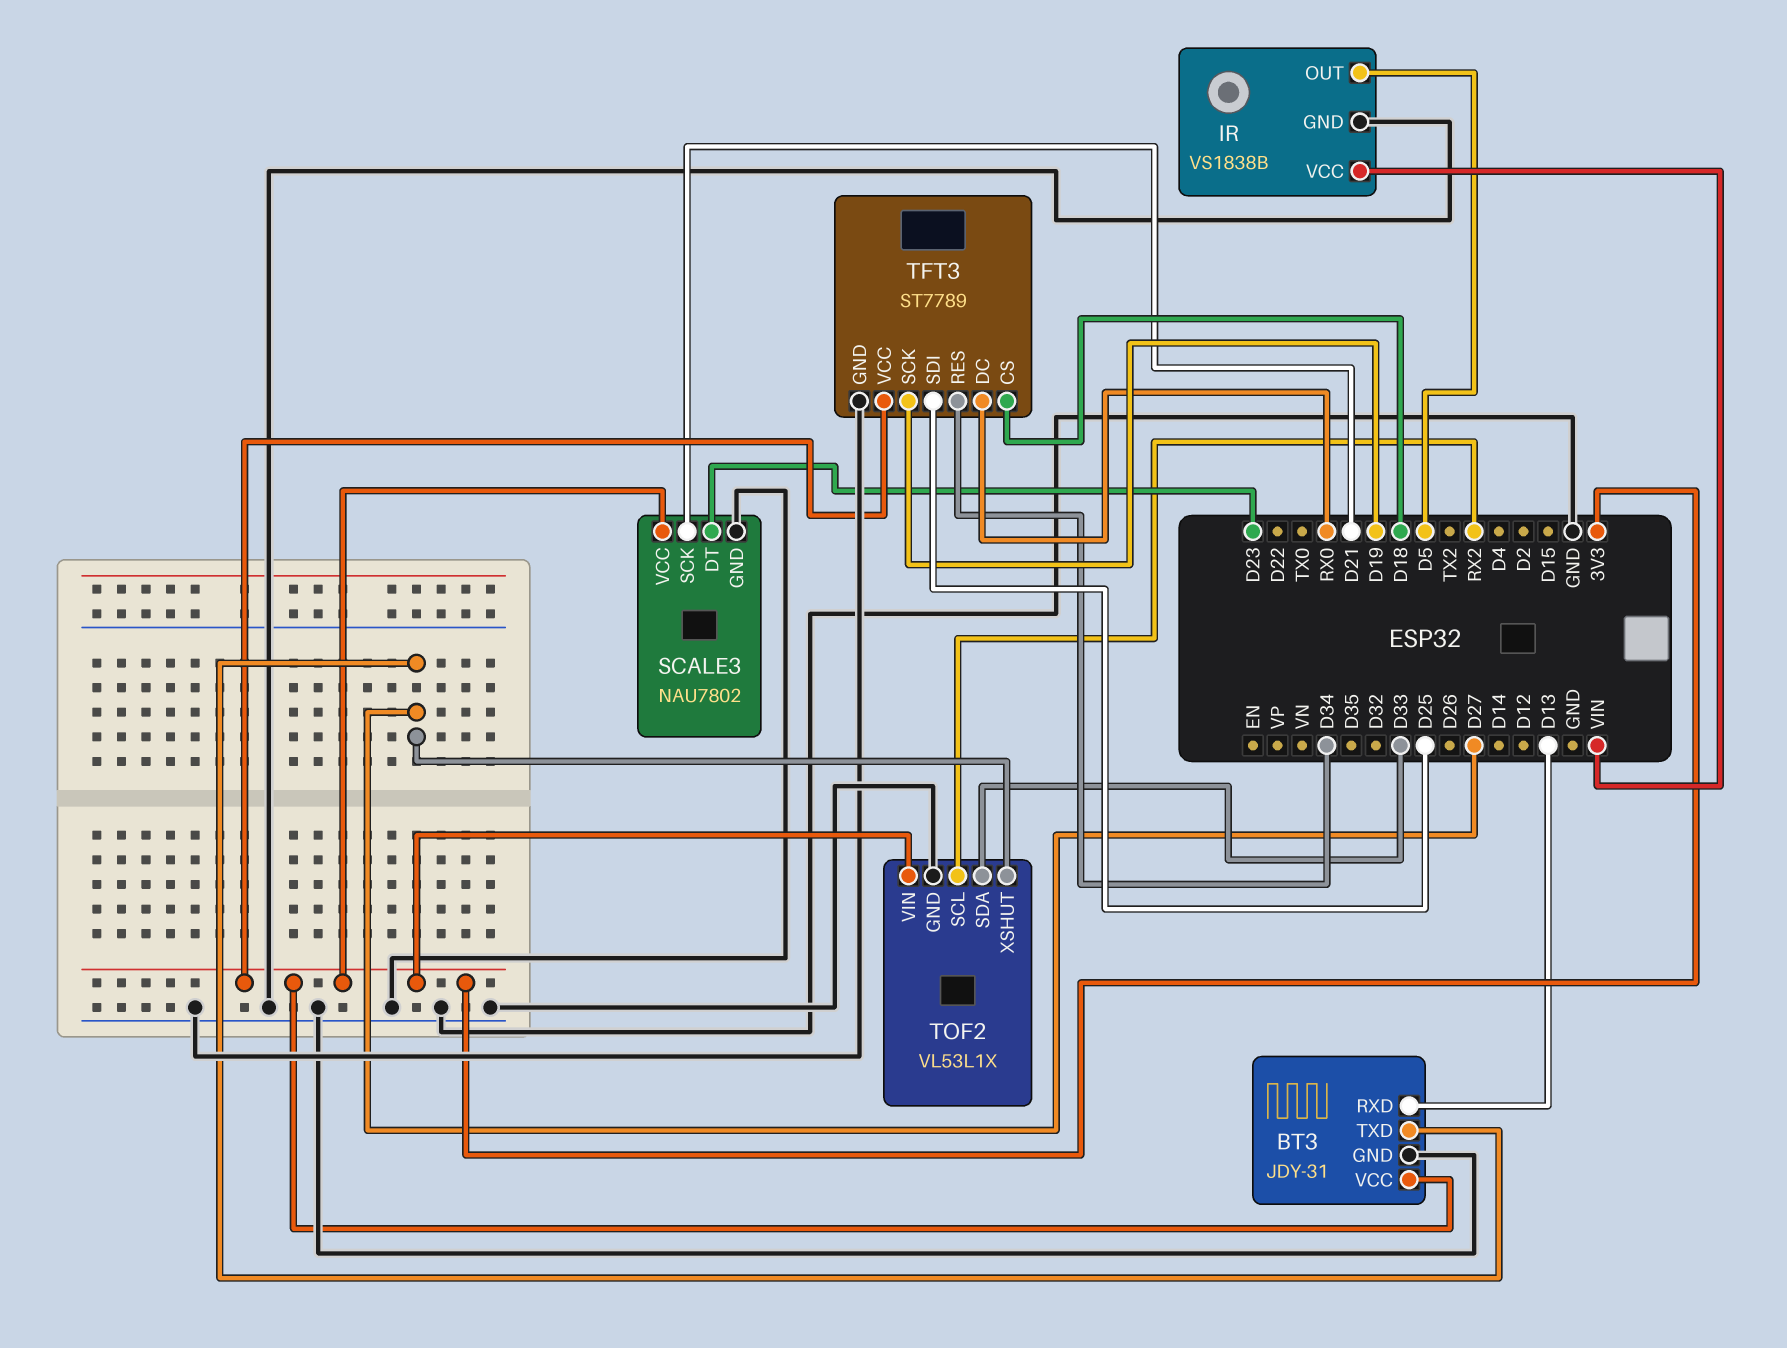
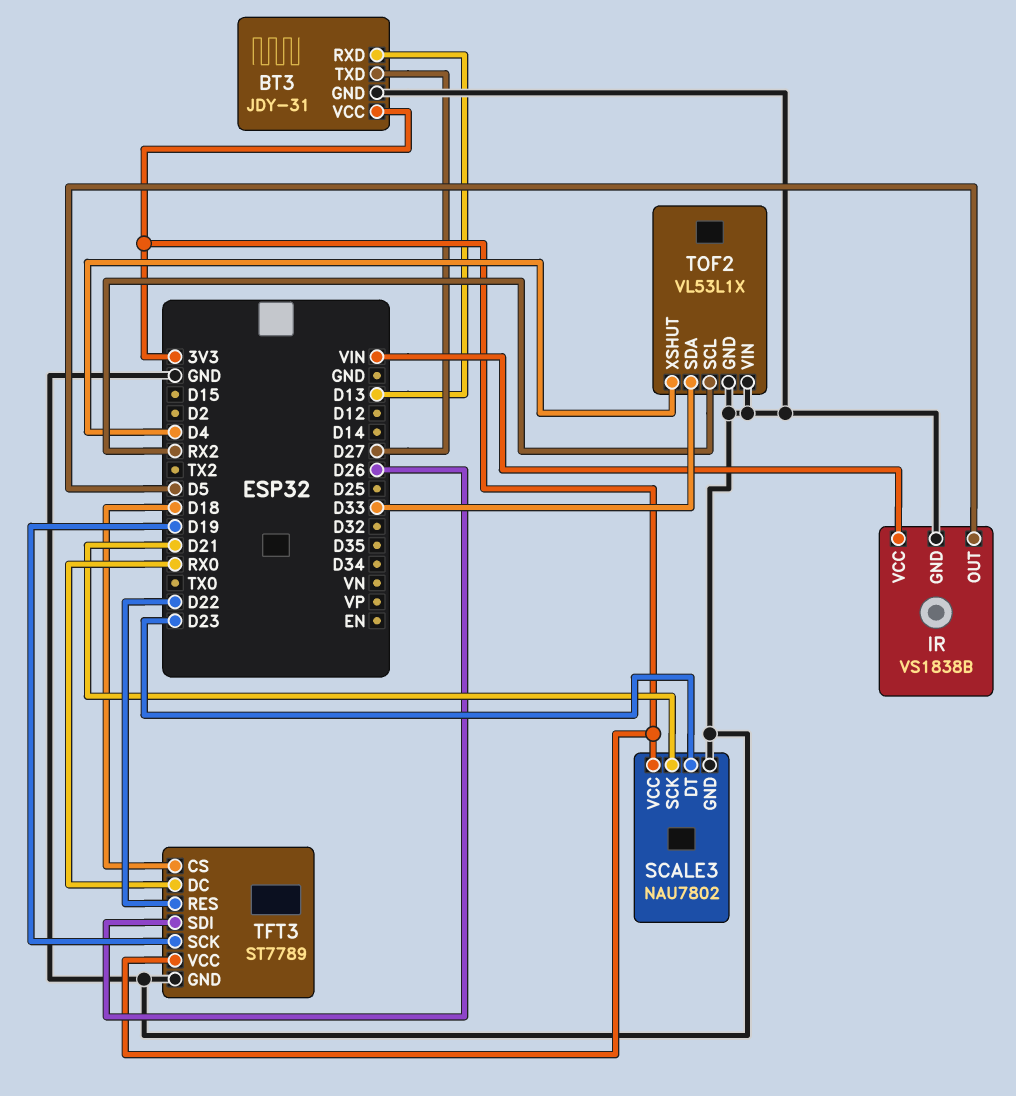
TFT3 pin RES: D34 -> D22
TFT3 pin SDI: D25 -> D26
TOF2 pin VIN: 3V3 -> GND
TOF2 pin XSHUT: D27 -> D4

